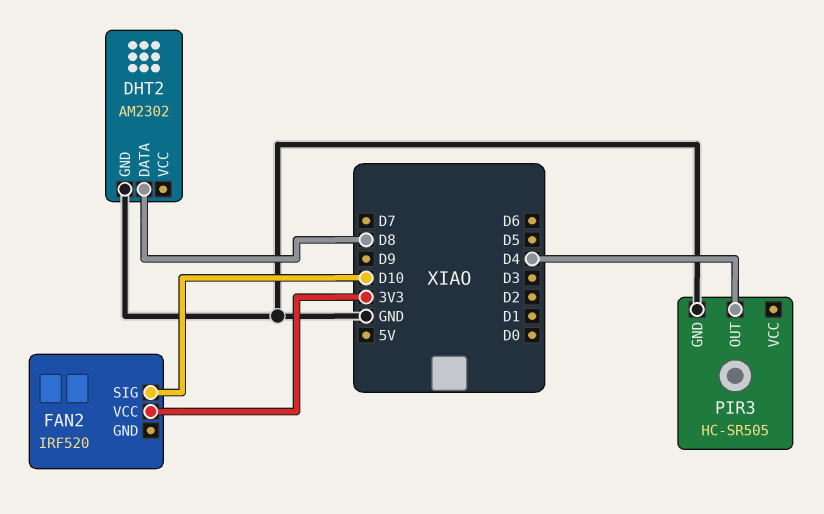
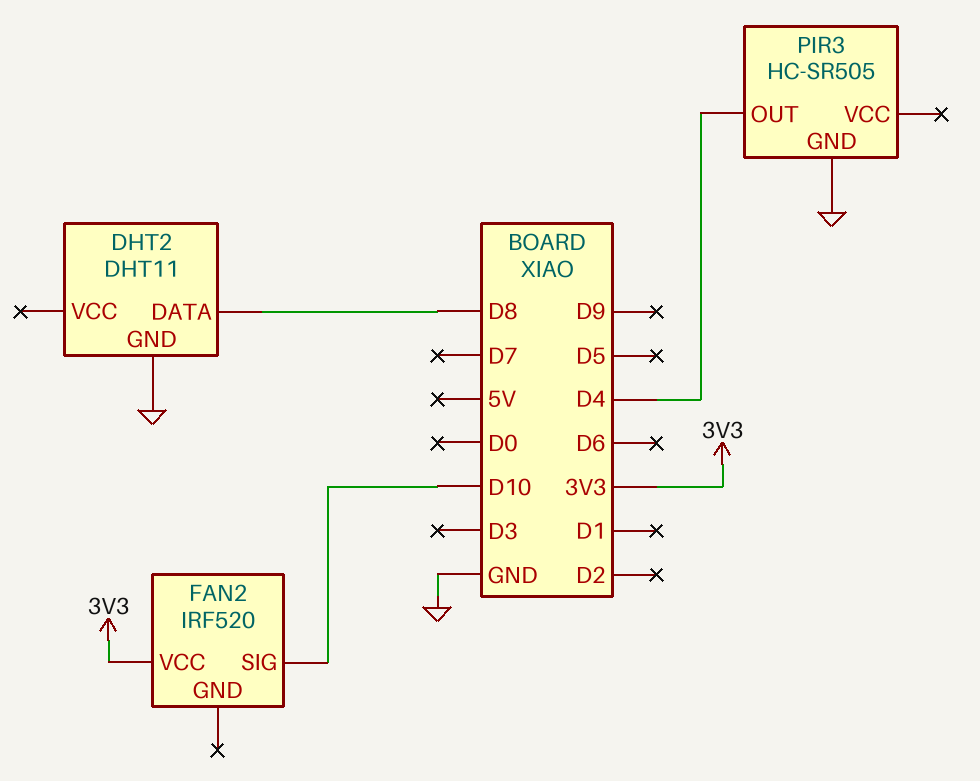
DHT2: AM2302 -> DHT11

